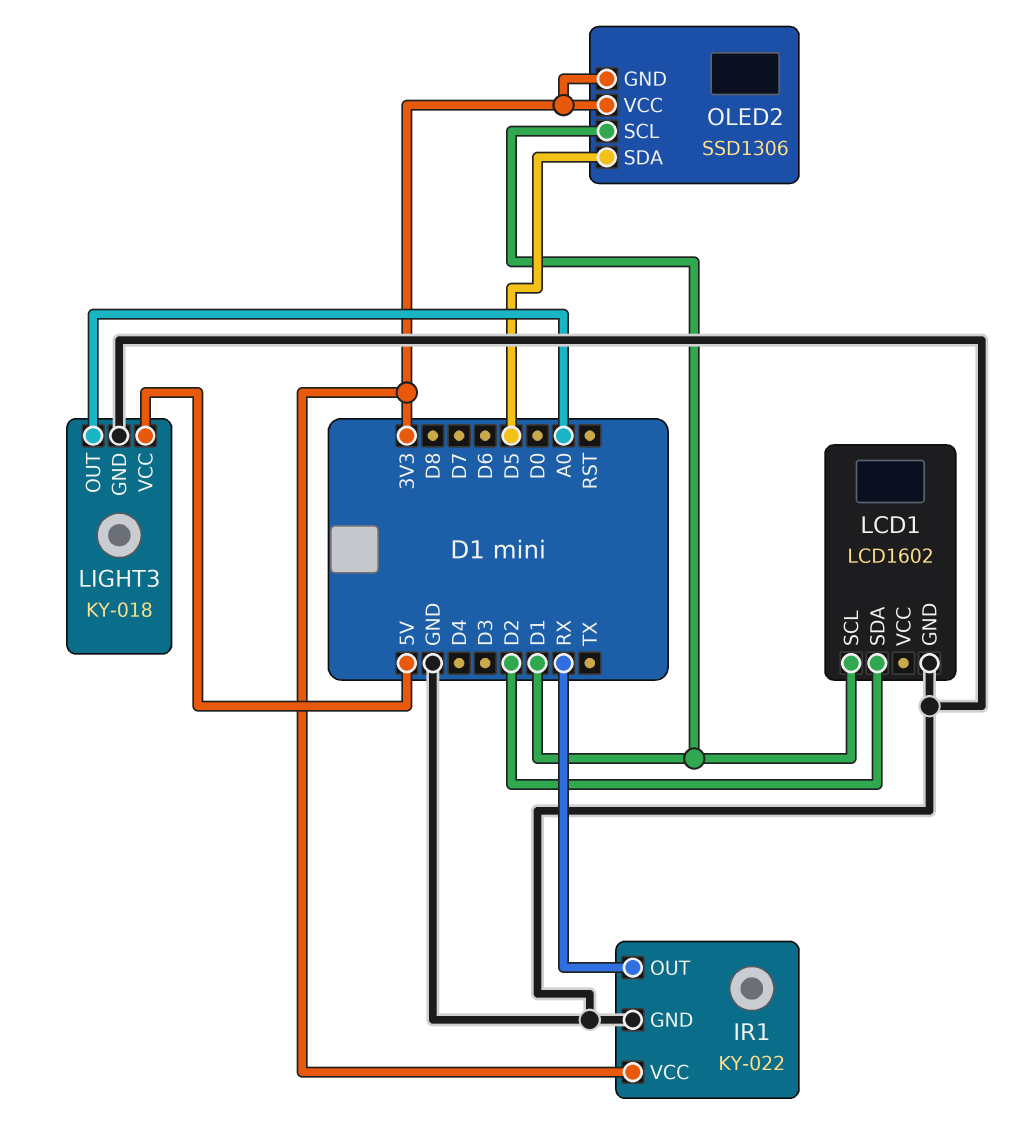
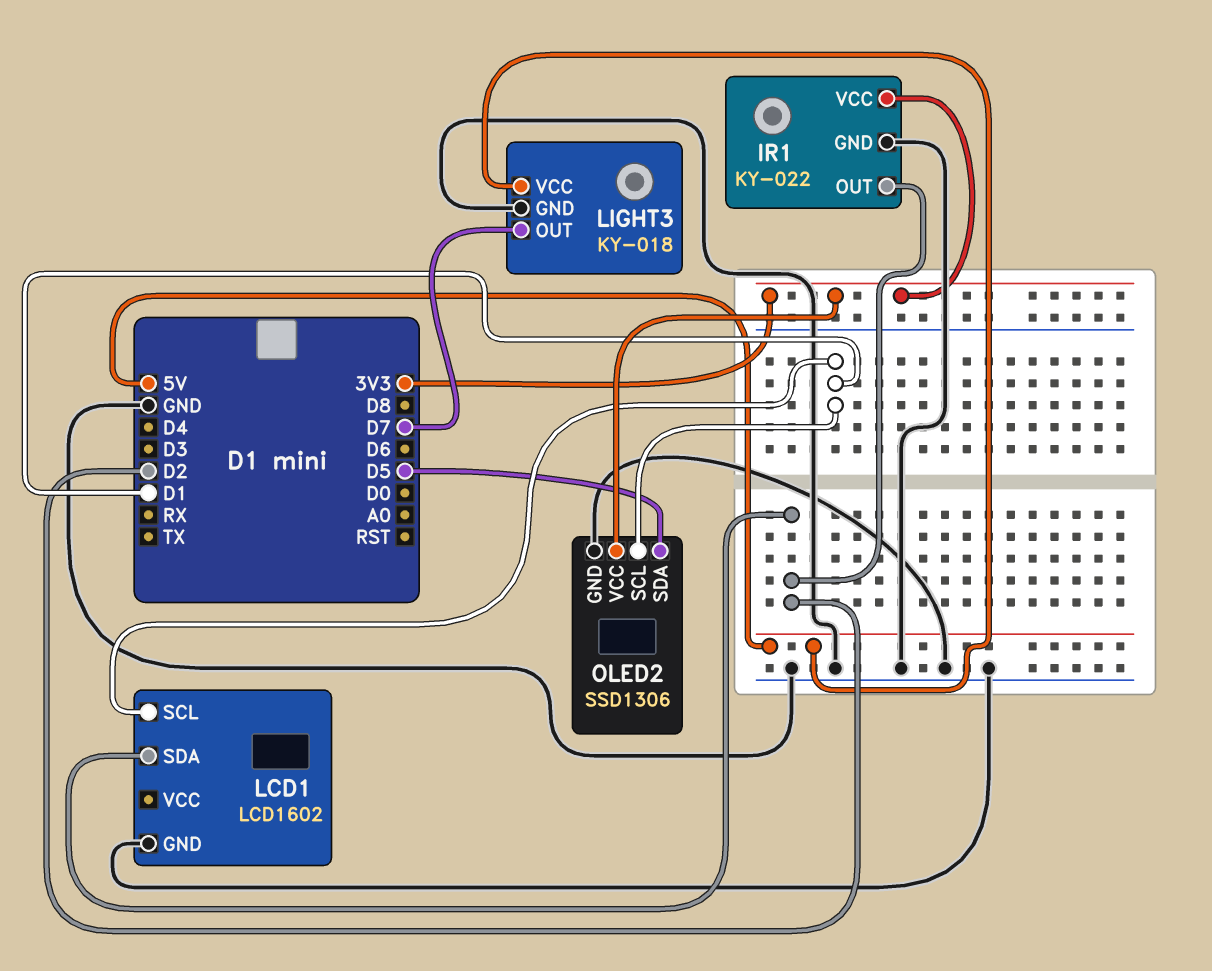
IR1 pin OUT: RX -> D2
LIGHT3 pin OUT: A0 -> D7
OLED2 pin GND: 3V3 -> GND

